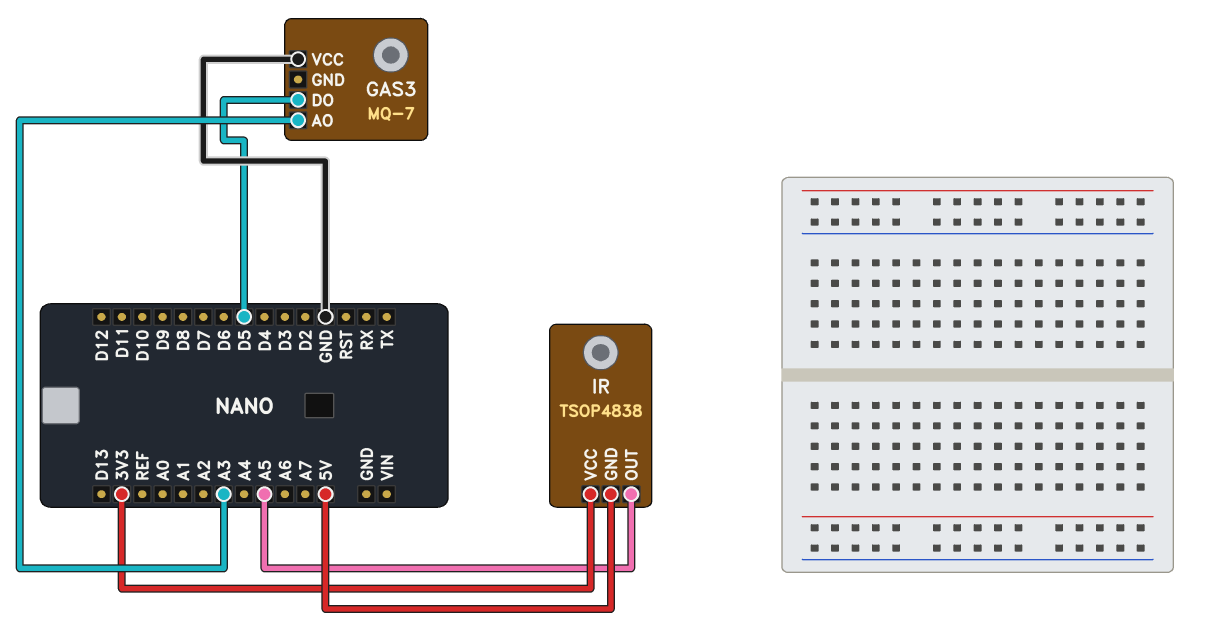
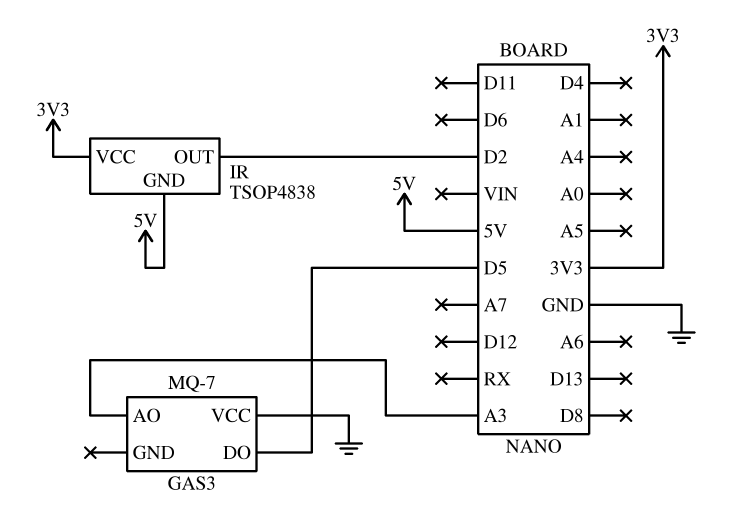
IR pin OUT: A5 -> D2

